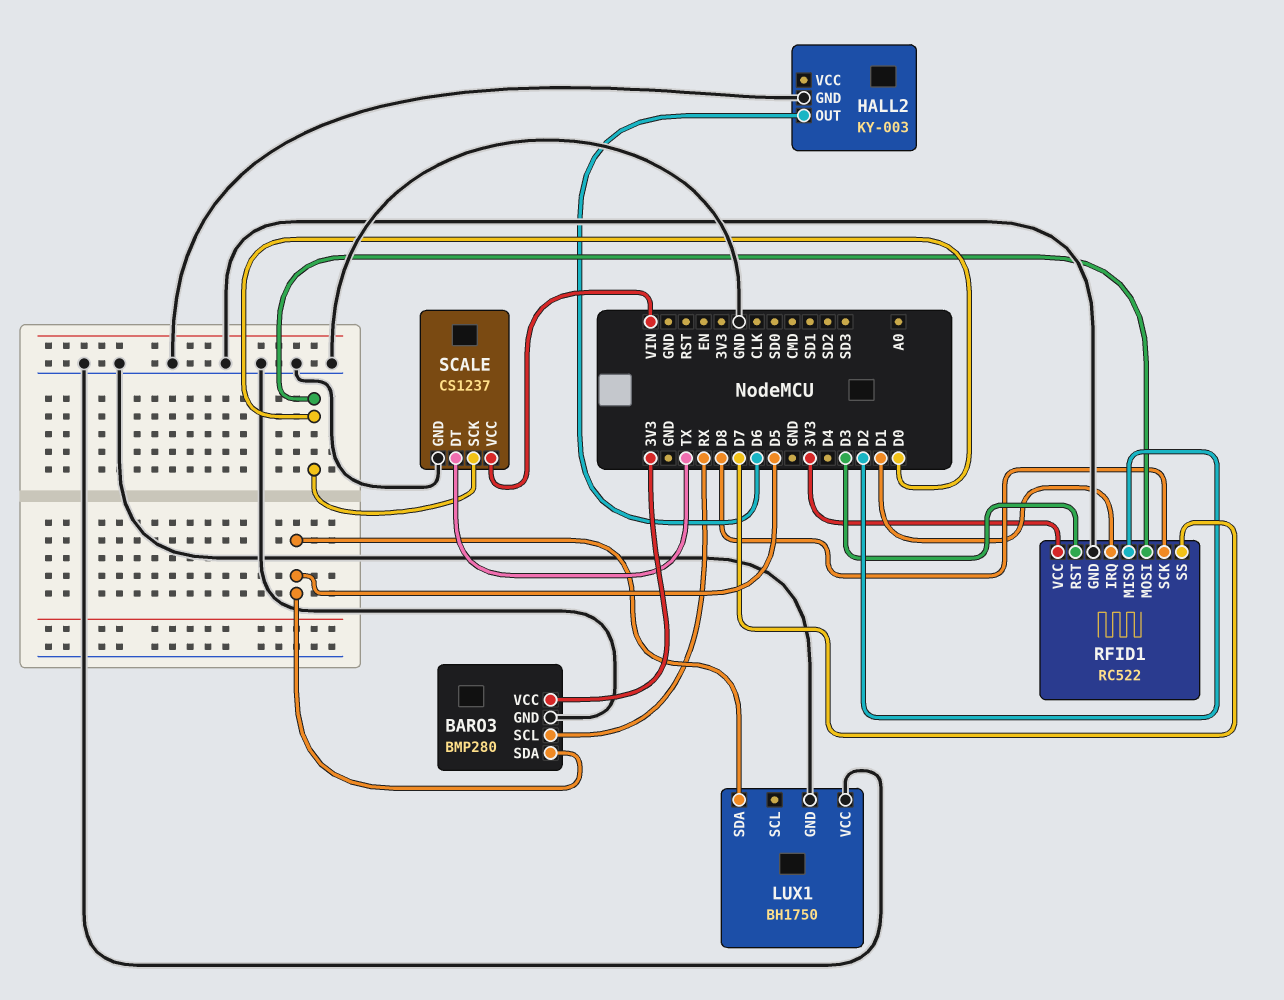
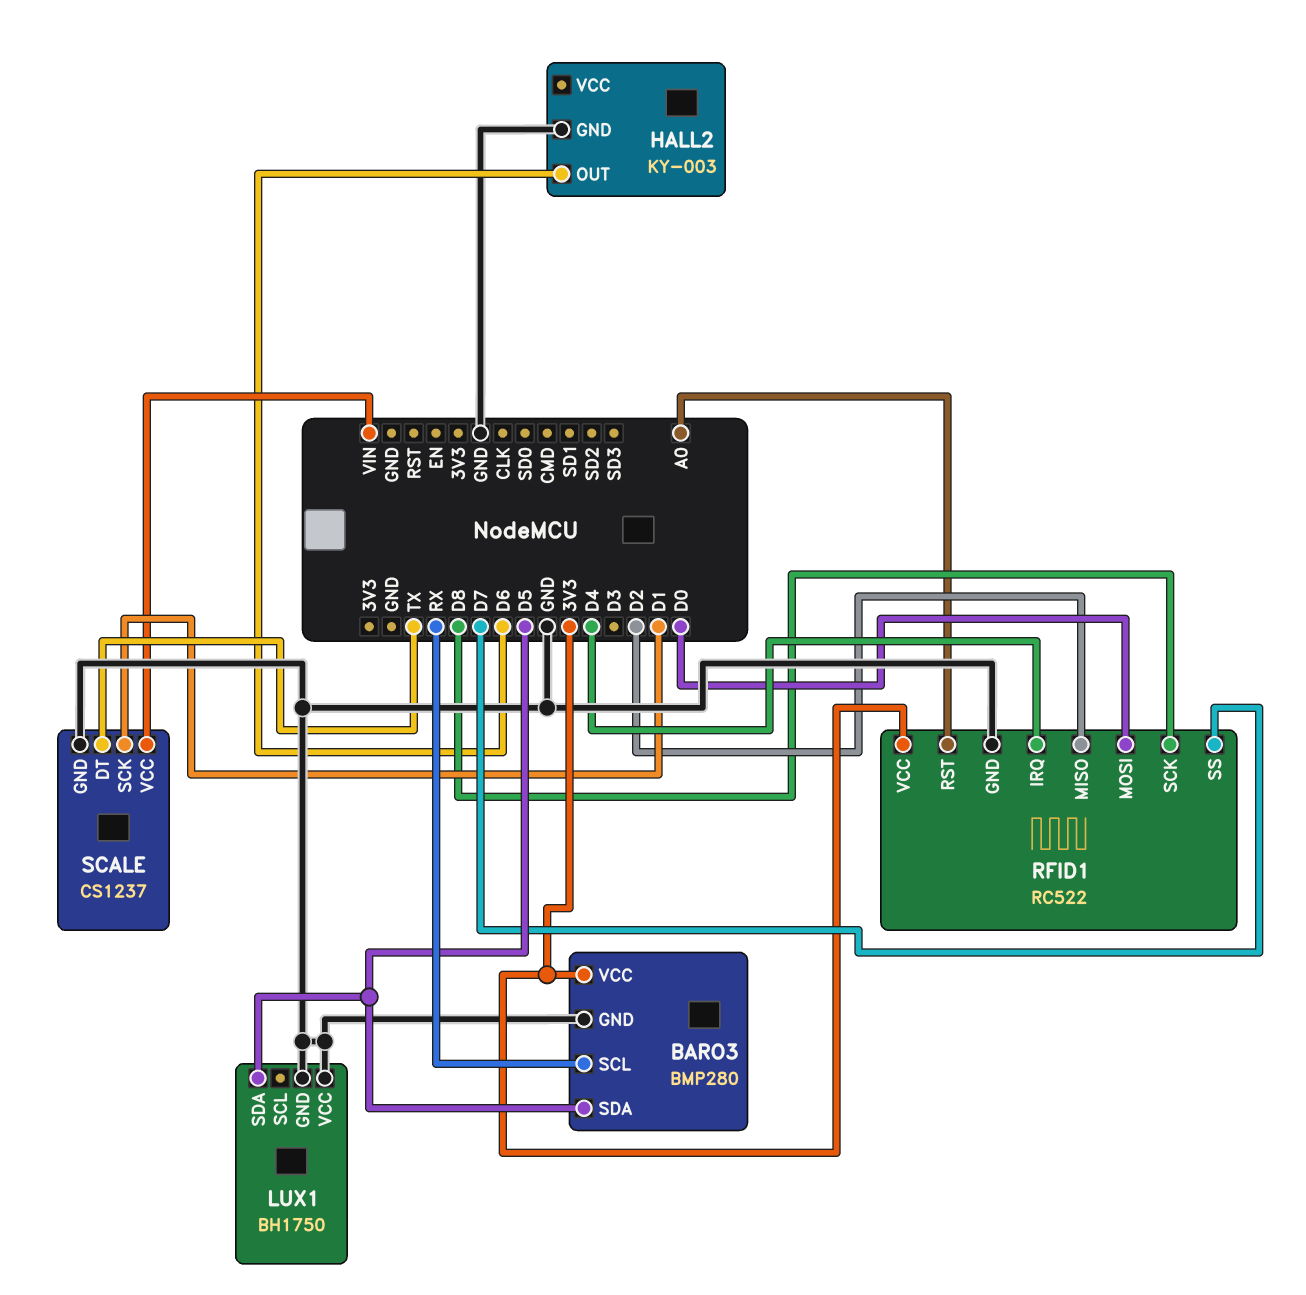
RFID1 pin IRQ: D1 -> D4
RFID1 pin RST: D3 -> A0
SCALE pin SCK: D0 -> D1

